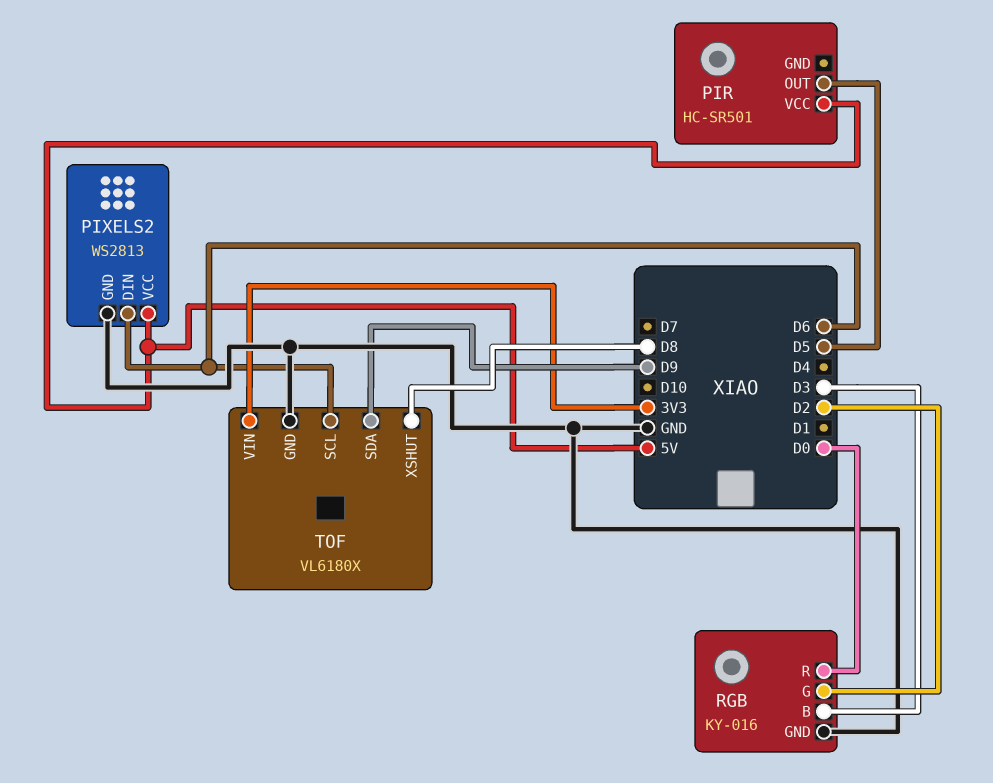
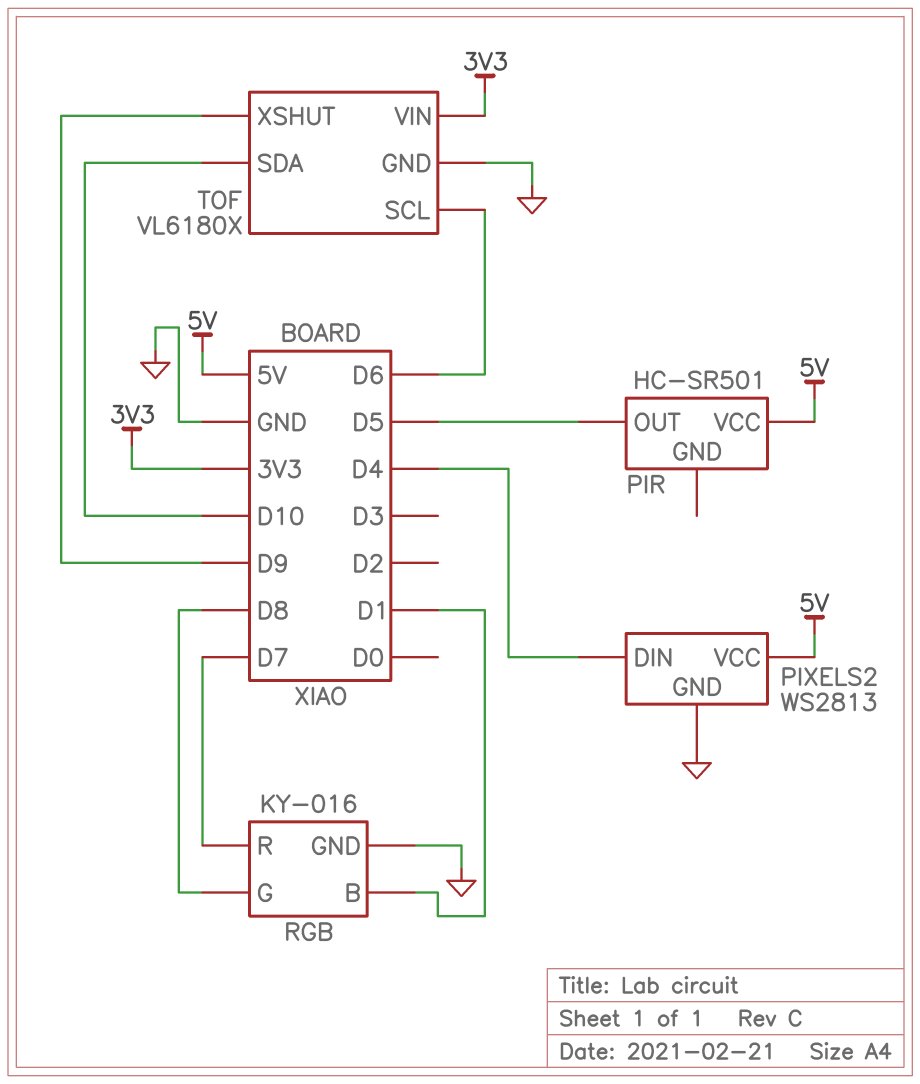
PIXELS2 pin DIN: D6 -> D4
RGB pin B: D3 -> D1
RGB pin G: D2 -> D8
RGB pin R: D0 -> D7
TOF pin SDA: D9 -> D10
TOF pin XSHUT: D8 -> D9

